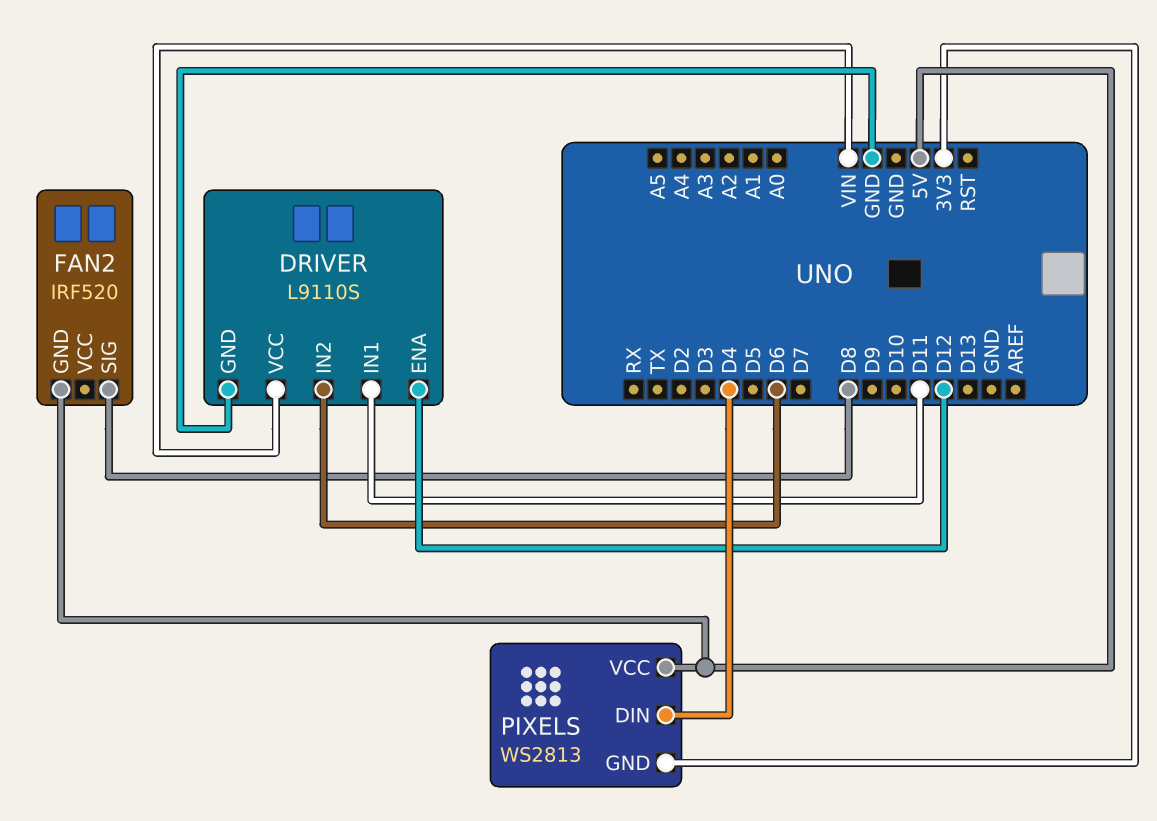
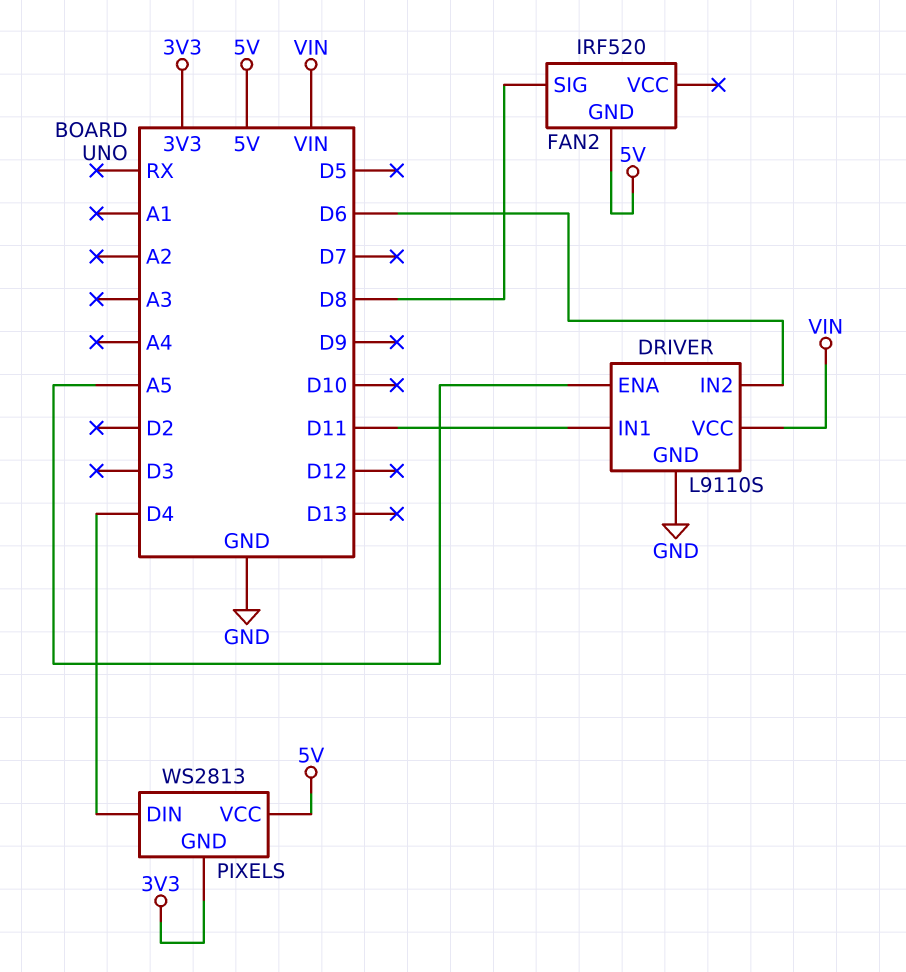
DRIVER pin ENA: D12 -> A5

